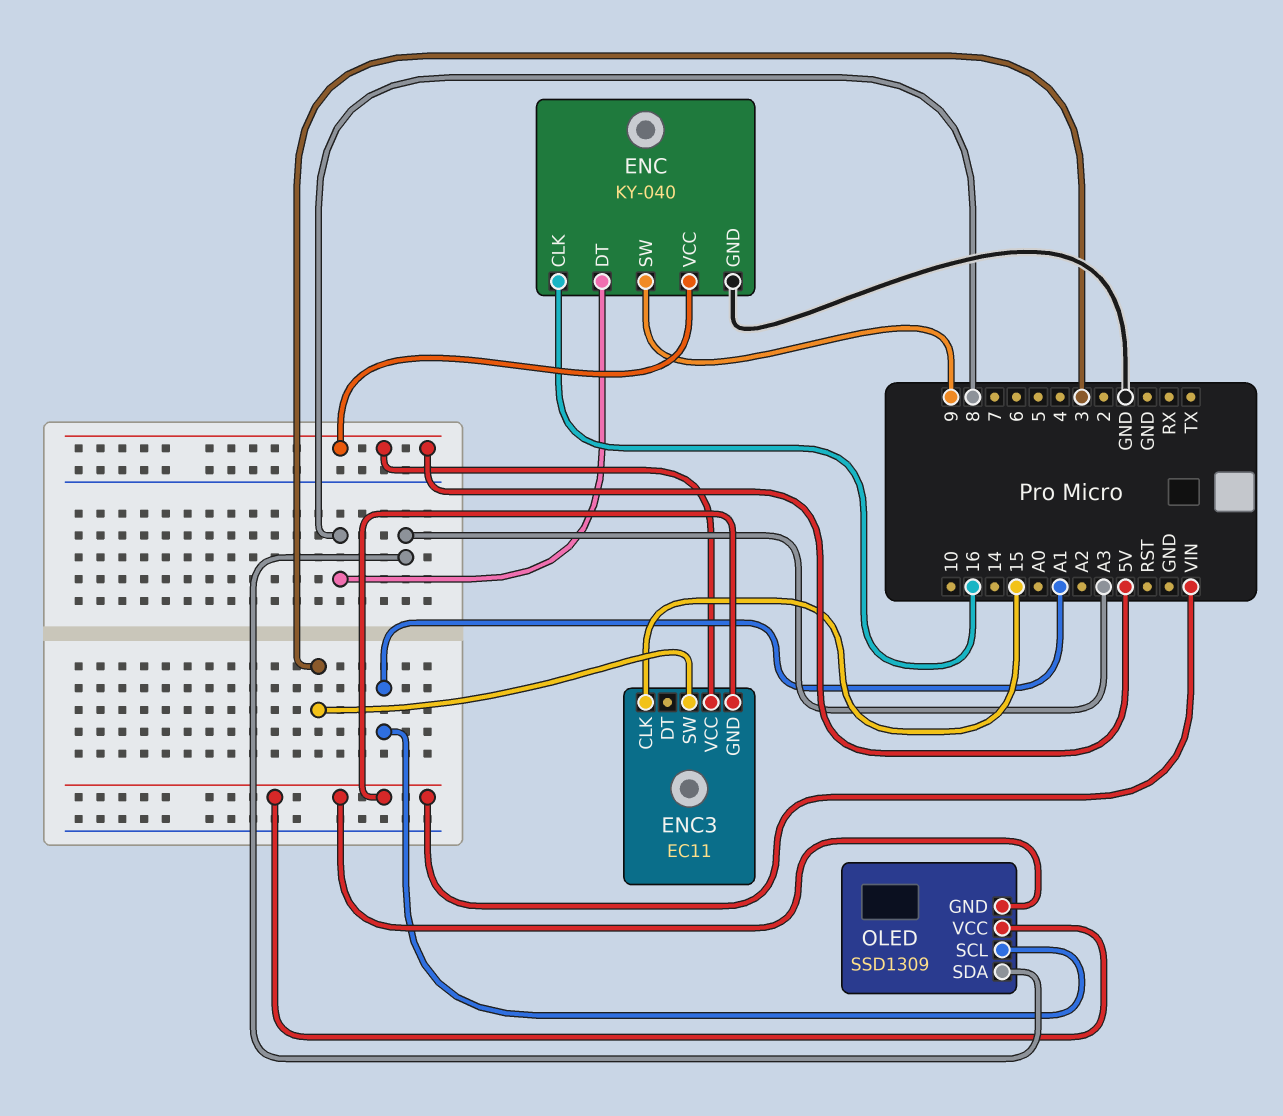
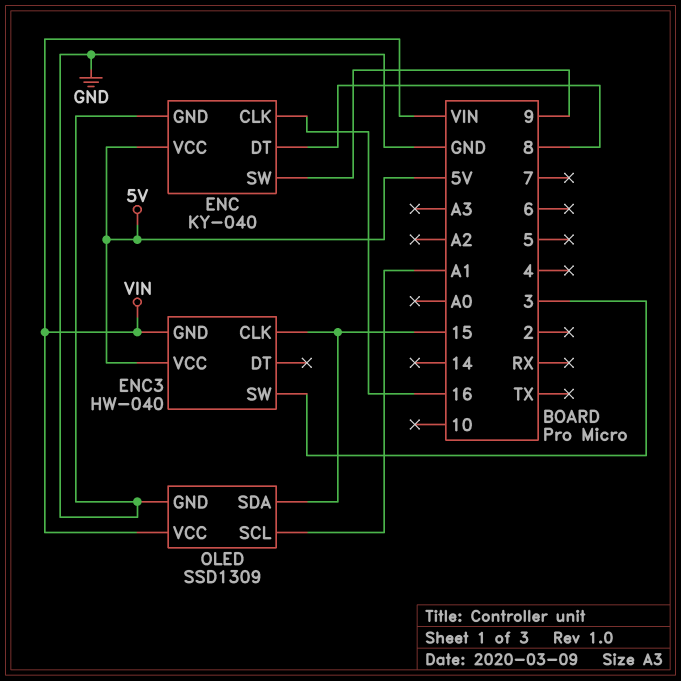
ENC3: EC11 -> HW-040
OLED pin GND: VIN -> GND
OLED pin SDA: A3 -> 15

